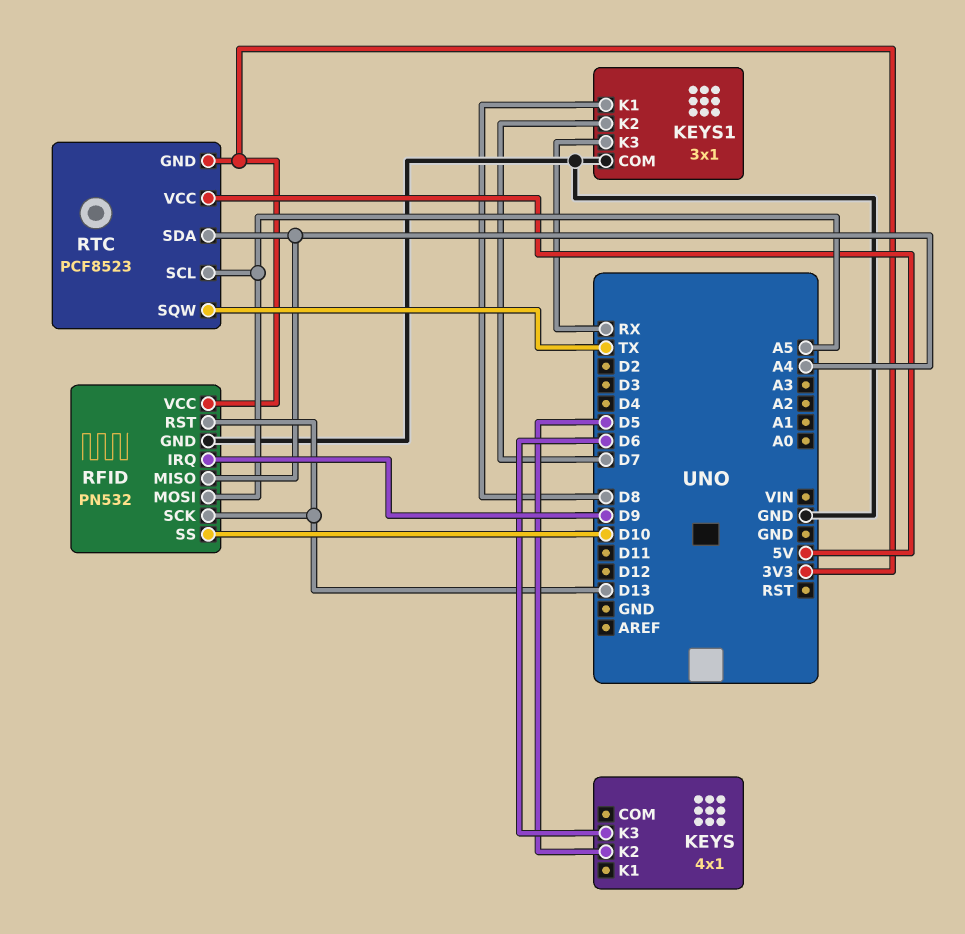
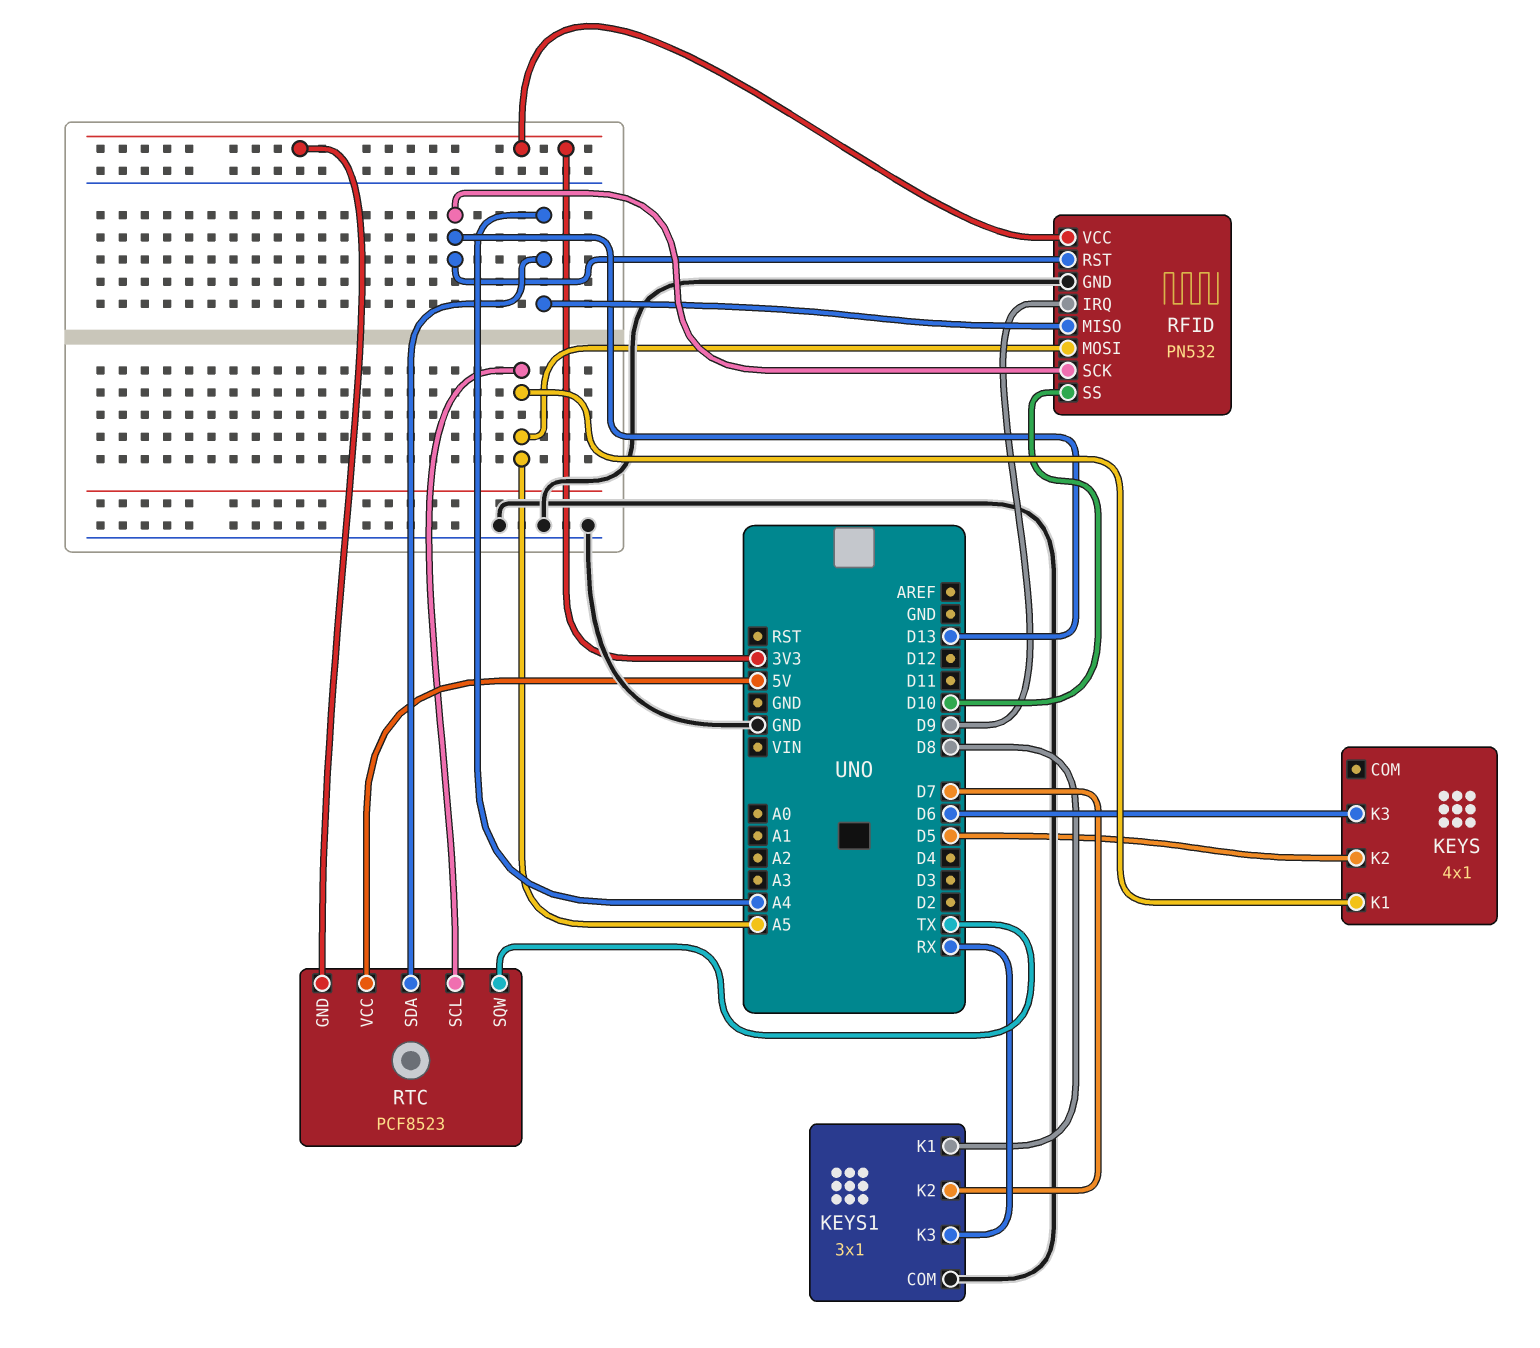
KEYS pin K1: none -> A5

